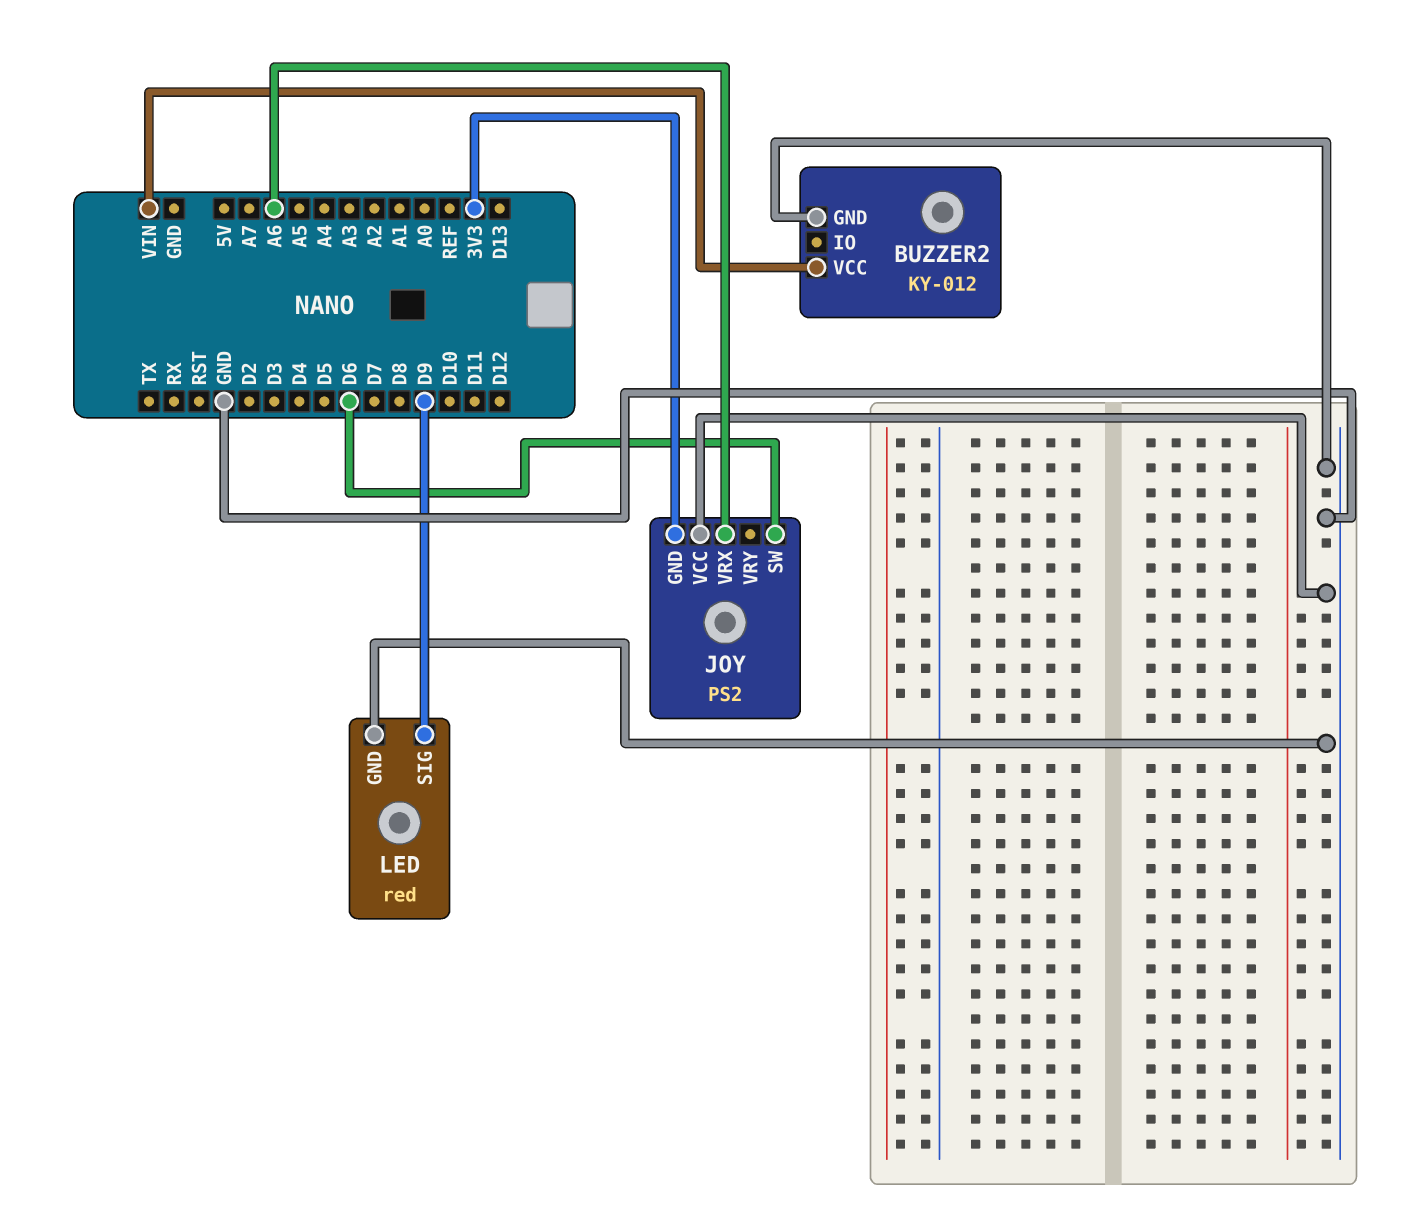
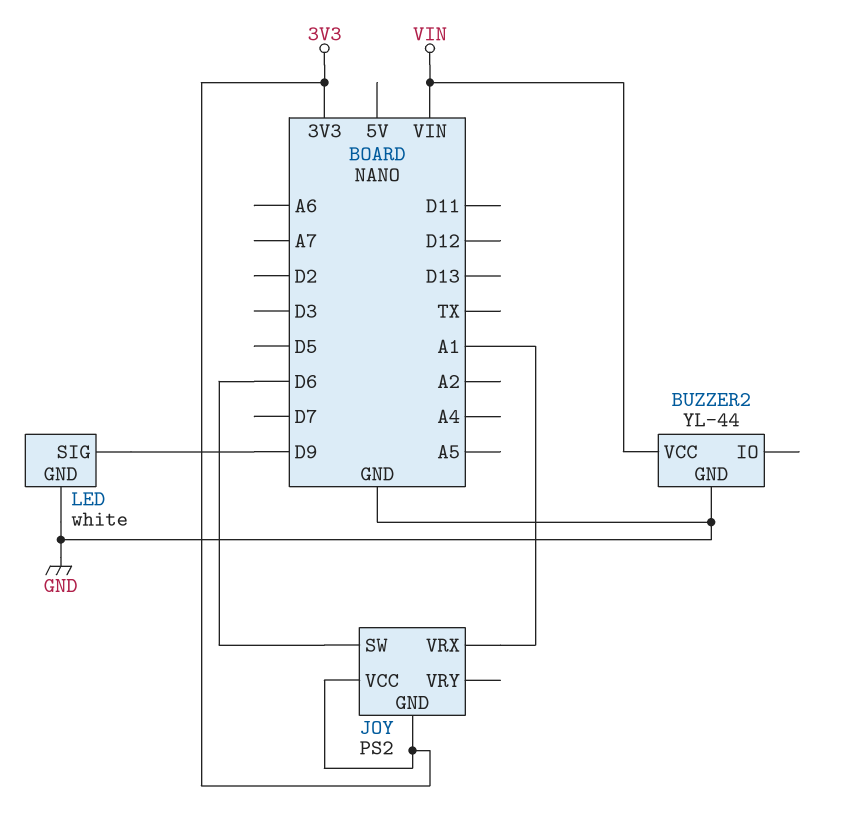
BUZZER2: KY-012 -> YL-44
JOY pin VCC: GND -> 3V3
JOY pin VRX: A6 -> A1
LED: red -> white

